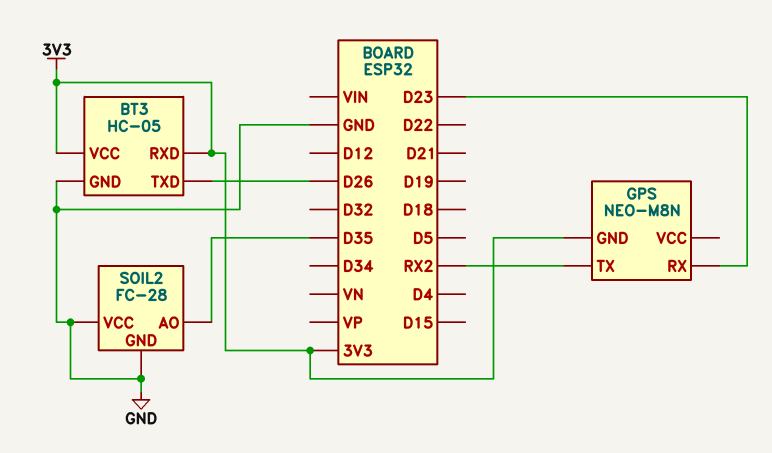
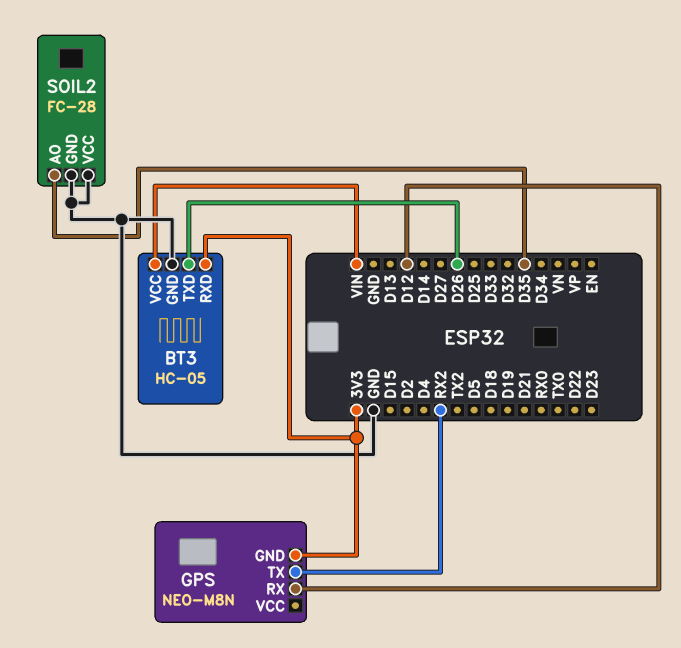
BT3 pin VCC: 3V3 -> VIN
GPS pin RX: D23 -> D12

